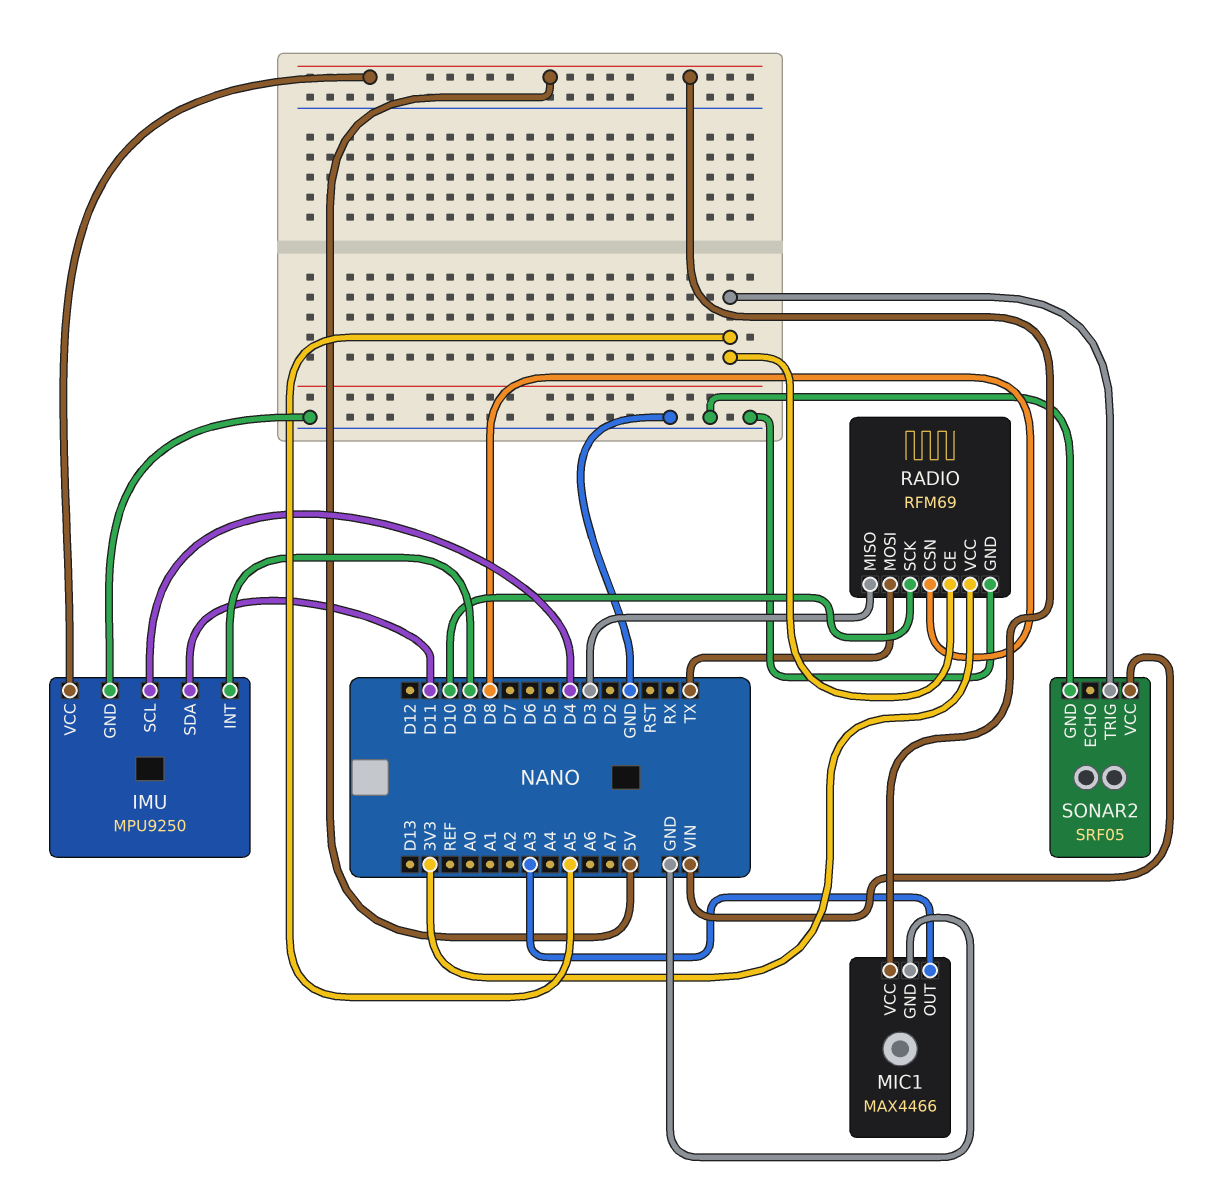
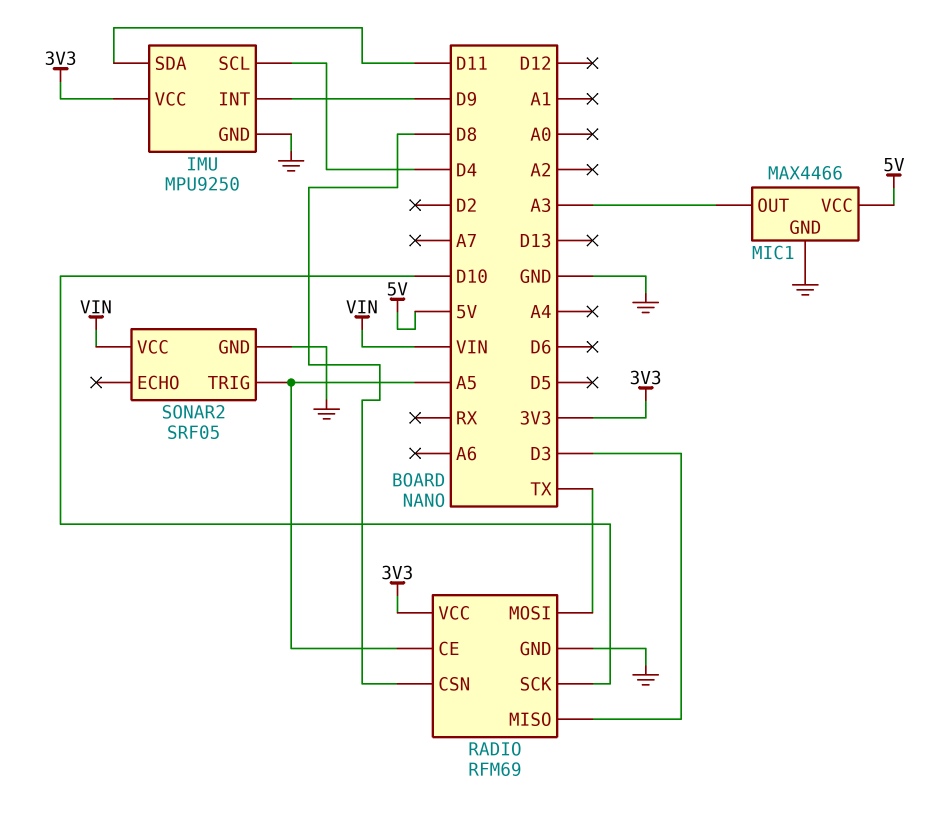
IMU pin VCC: 5V -> 3V3

